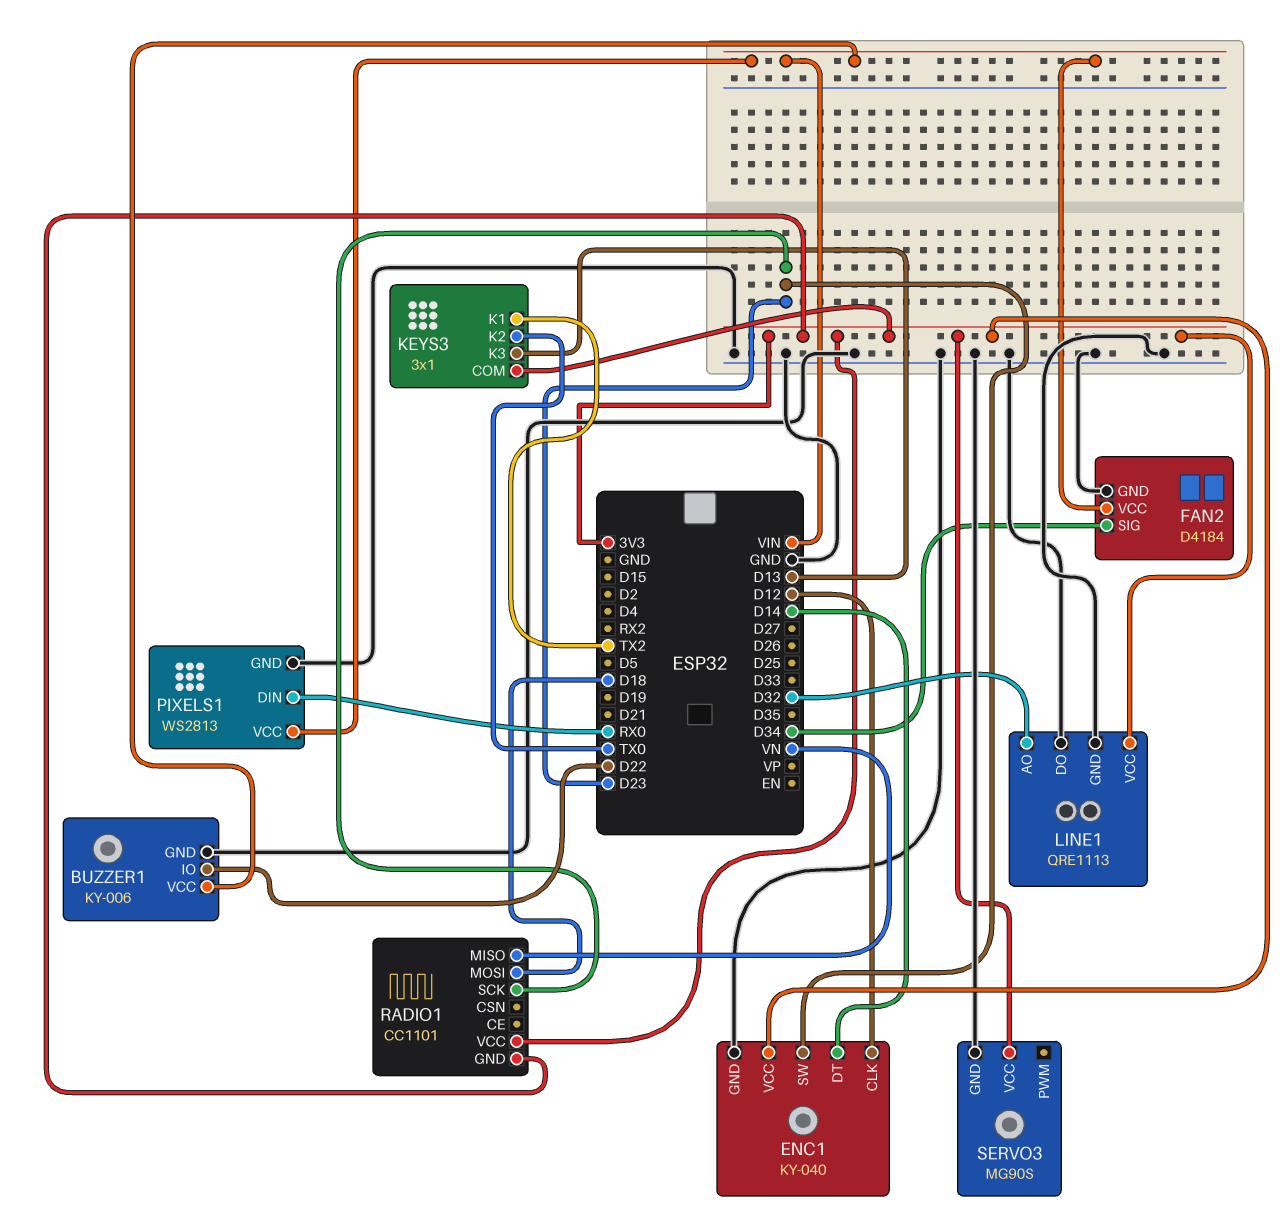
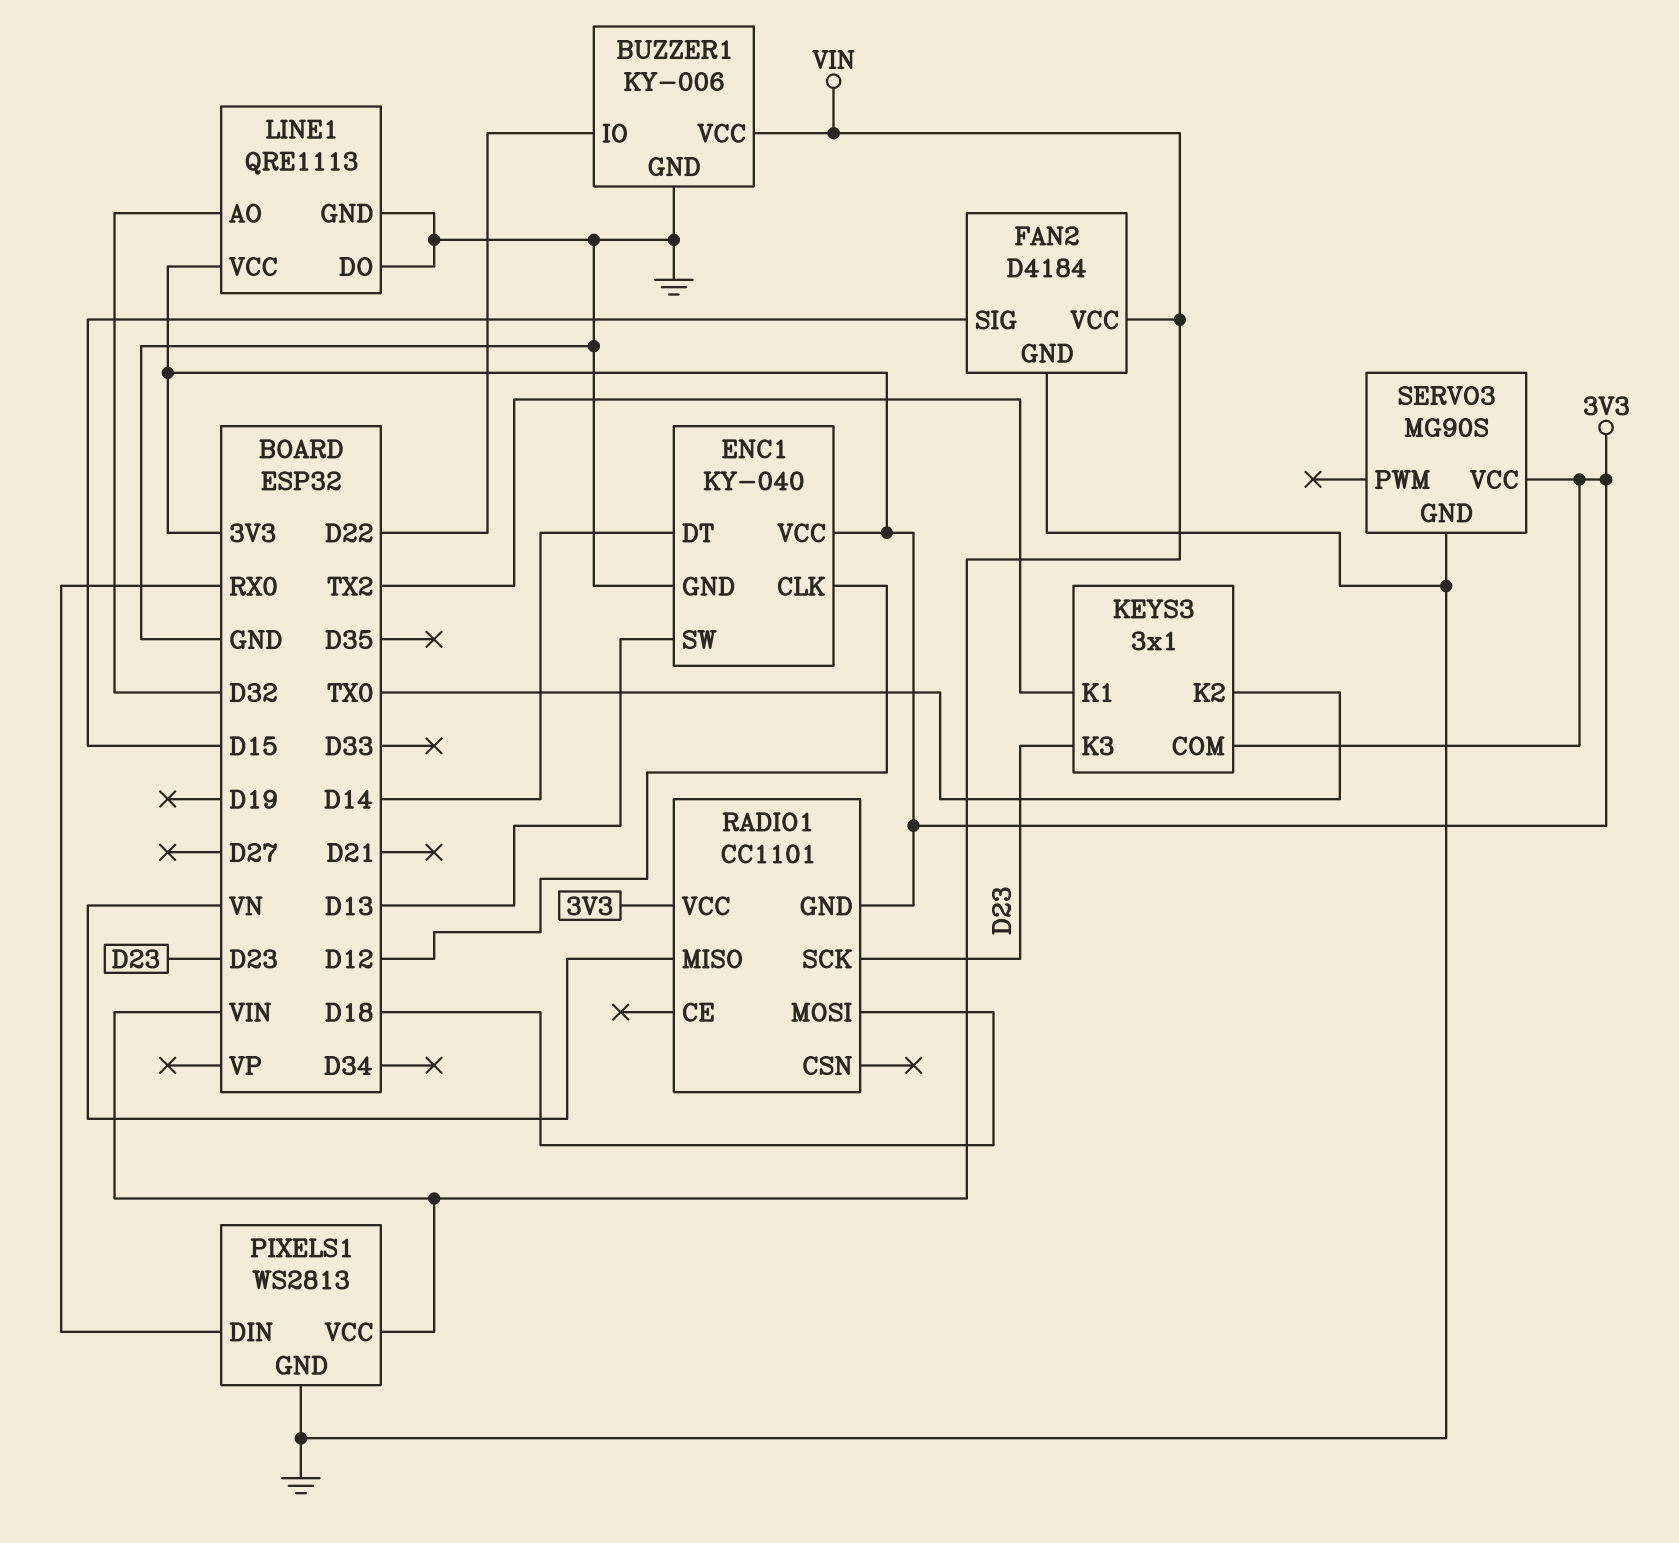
ENC1 pin SW: D23 -> D13
FAN2 pin SIG: D34 -> D15
KEYS3 pin K3: D13 -> D23

